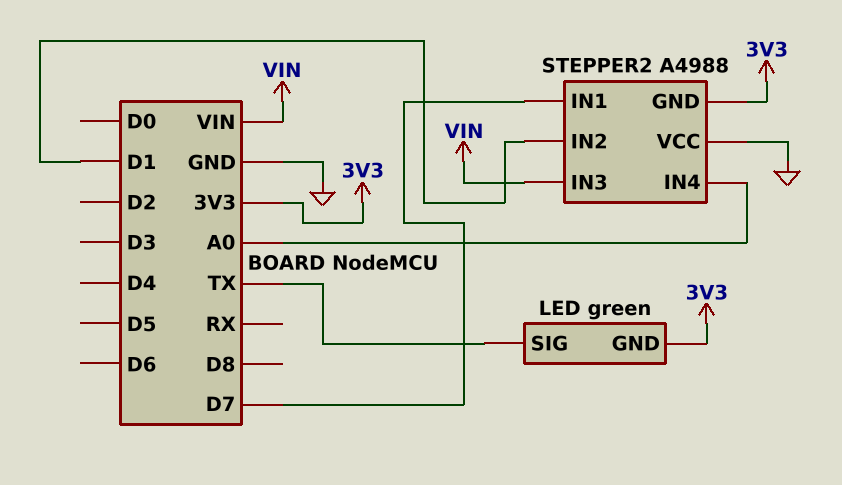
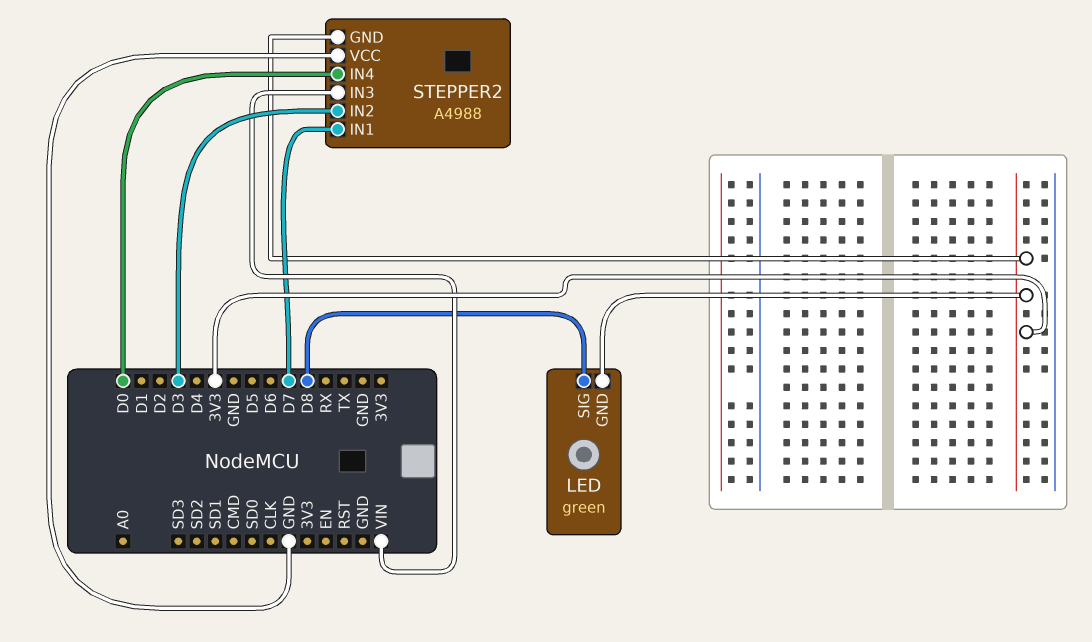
LED pin SIG: TX -> D8
STEPPER2 pin IN2: D1 -> D3
STEPPER2 pin IN4: A0 -> D0

